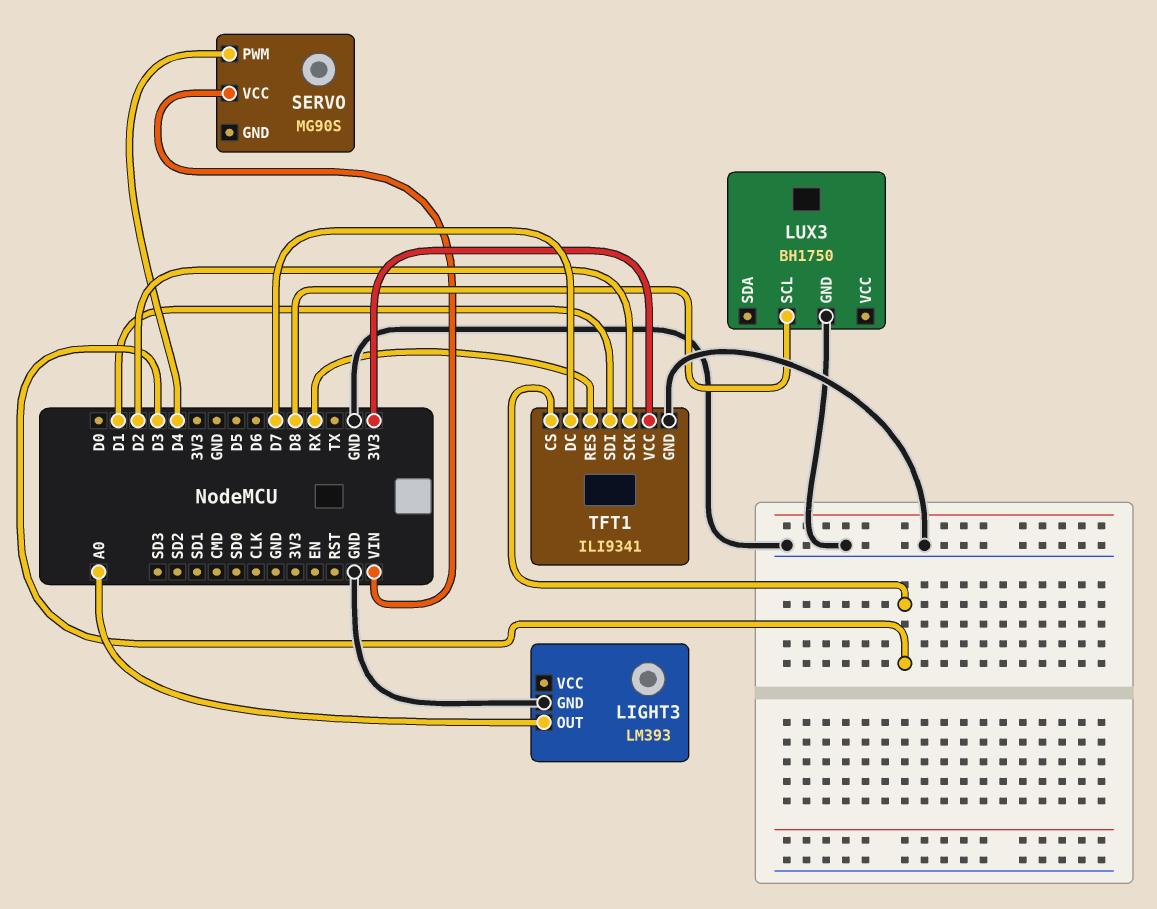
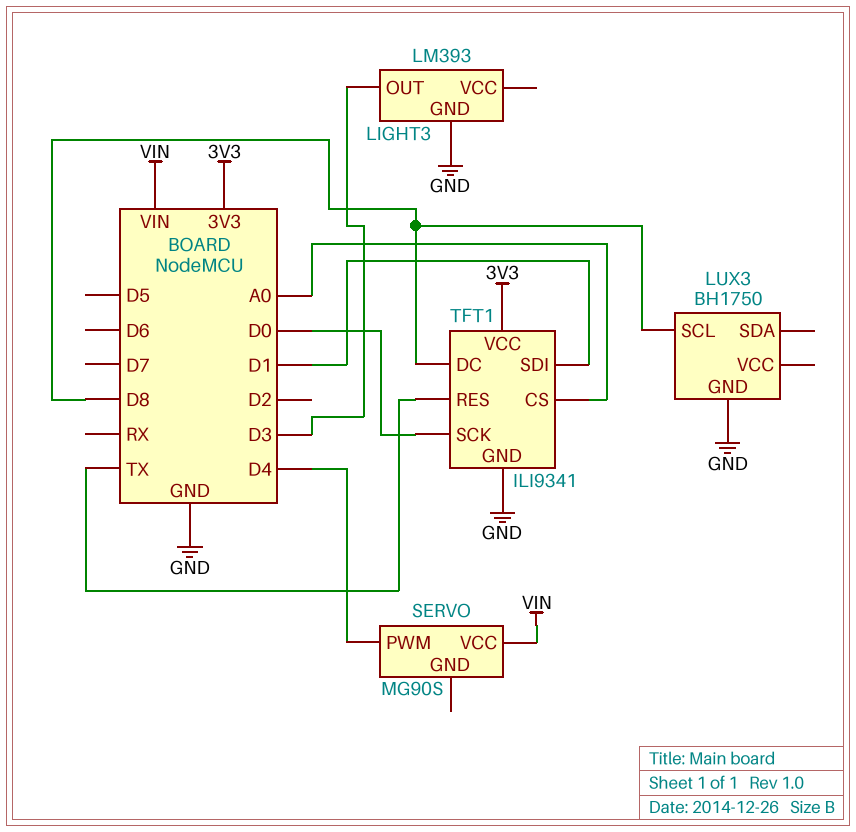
LIGHT3 pin OUT: A0 -> D3
TFT1 pin CS: D3 -> A0
TFT1 pin DC: D7 -> D8
TFT1 pin RES: RX -> TX
TFT1 pin SCK: D2 -> D0

